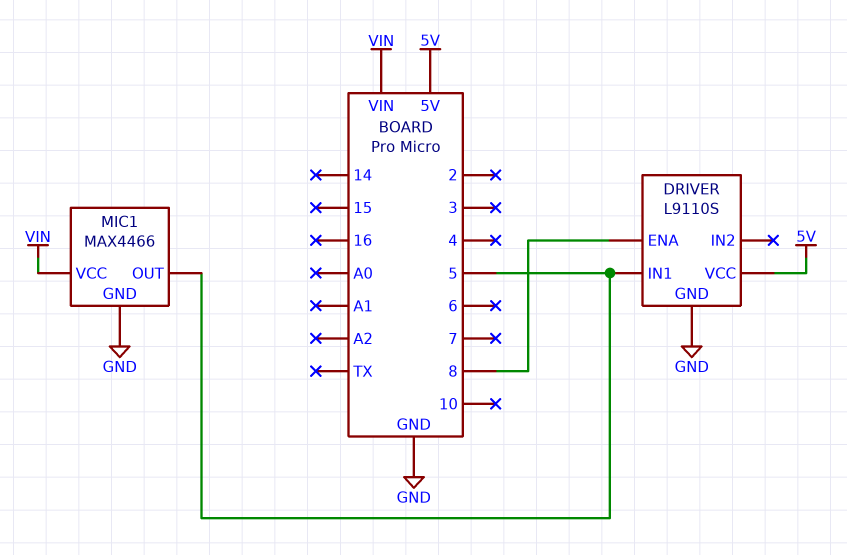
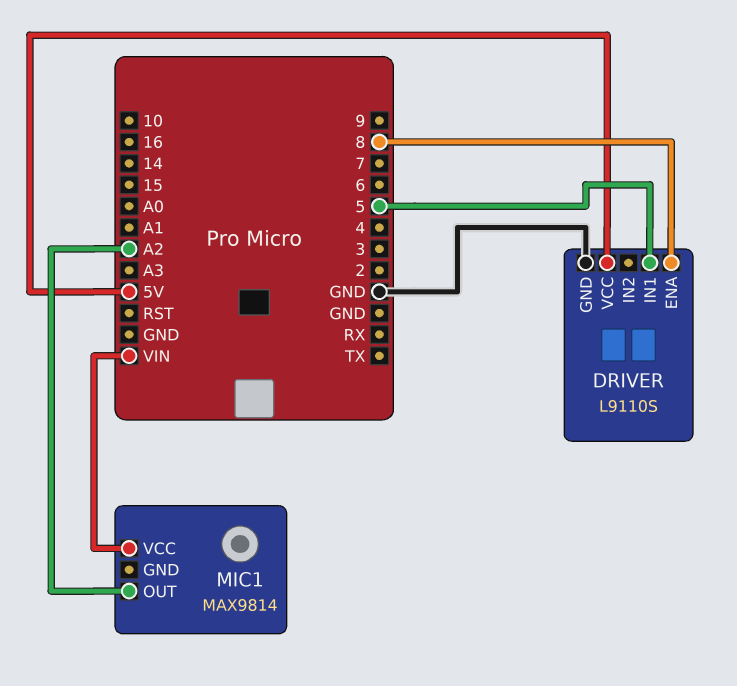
MIC1: MAX4466 -> MAX9814
MIC1 pin GND: GND -> none
MIC1 pin OUT: 5 -> A2

